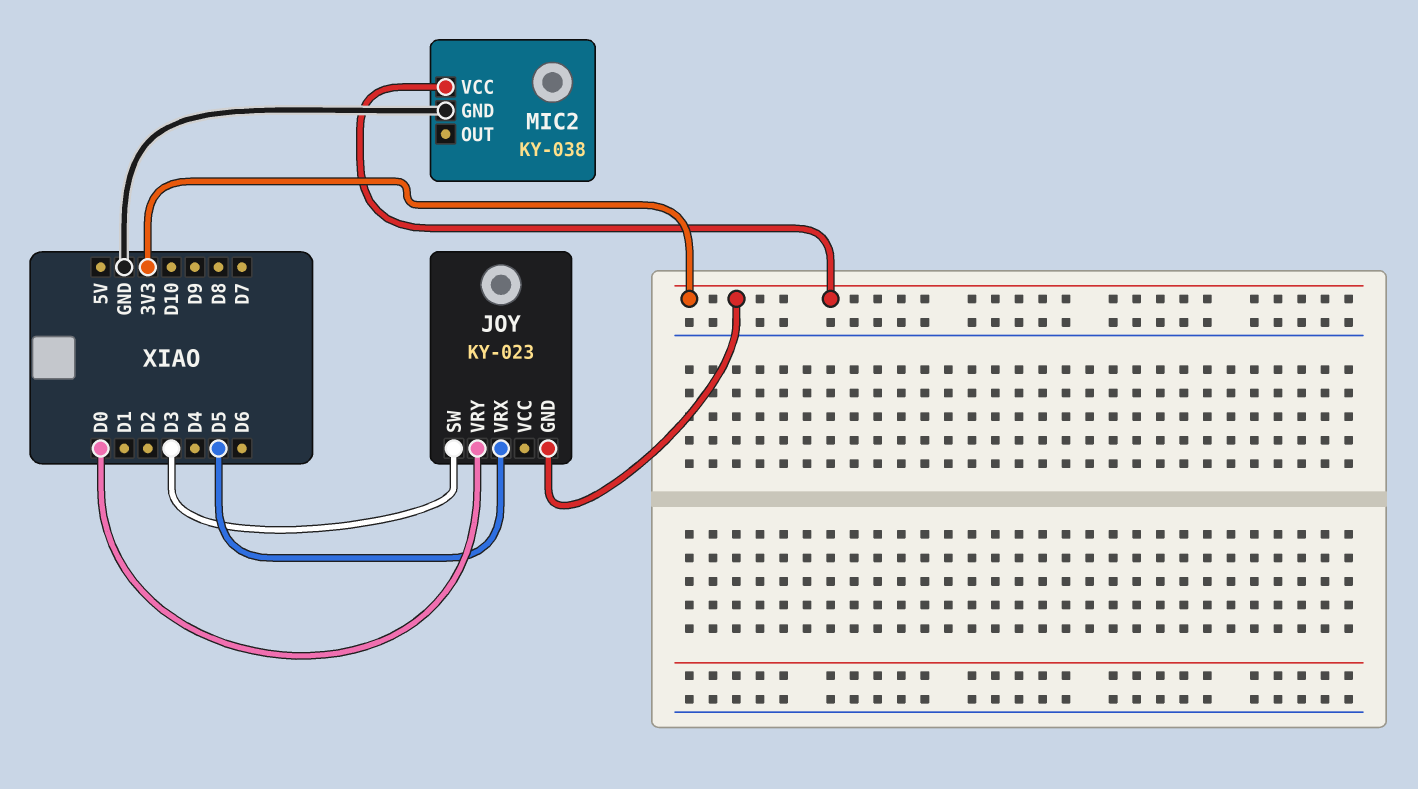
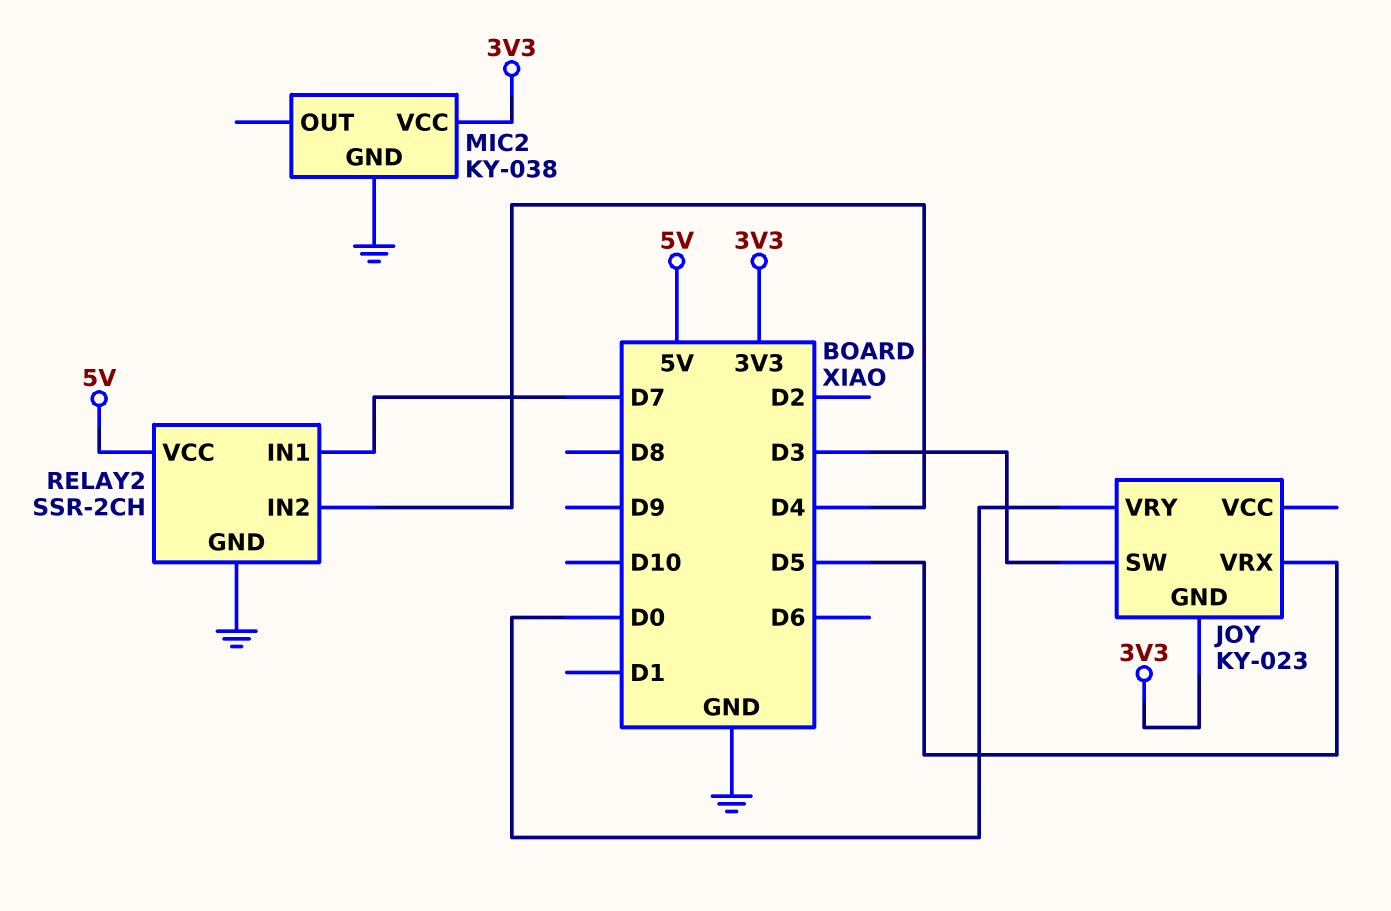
RELAY2: none -> SSR-2CH
RELAY2 pin GND: none -> GND
RELAY2 pin IN1: none -> D7
RELAY2 pin IN2: none -> D4
RELAY2 pin VCC: none -> 5V

